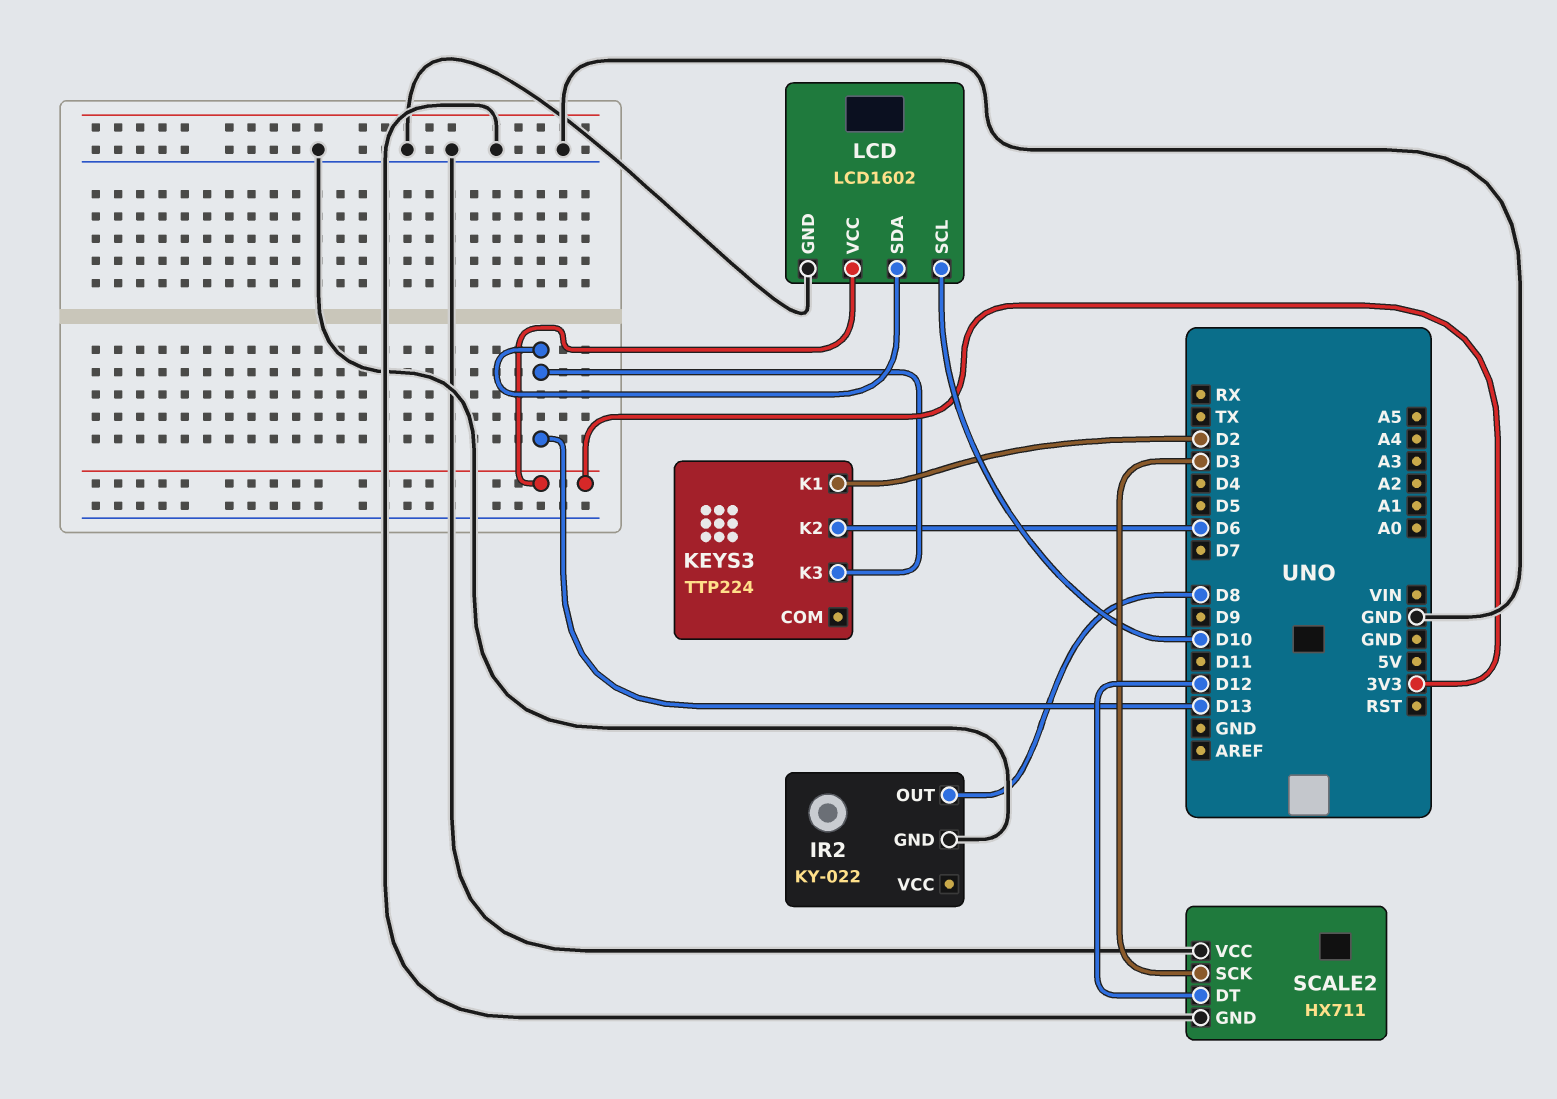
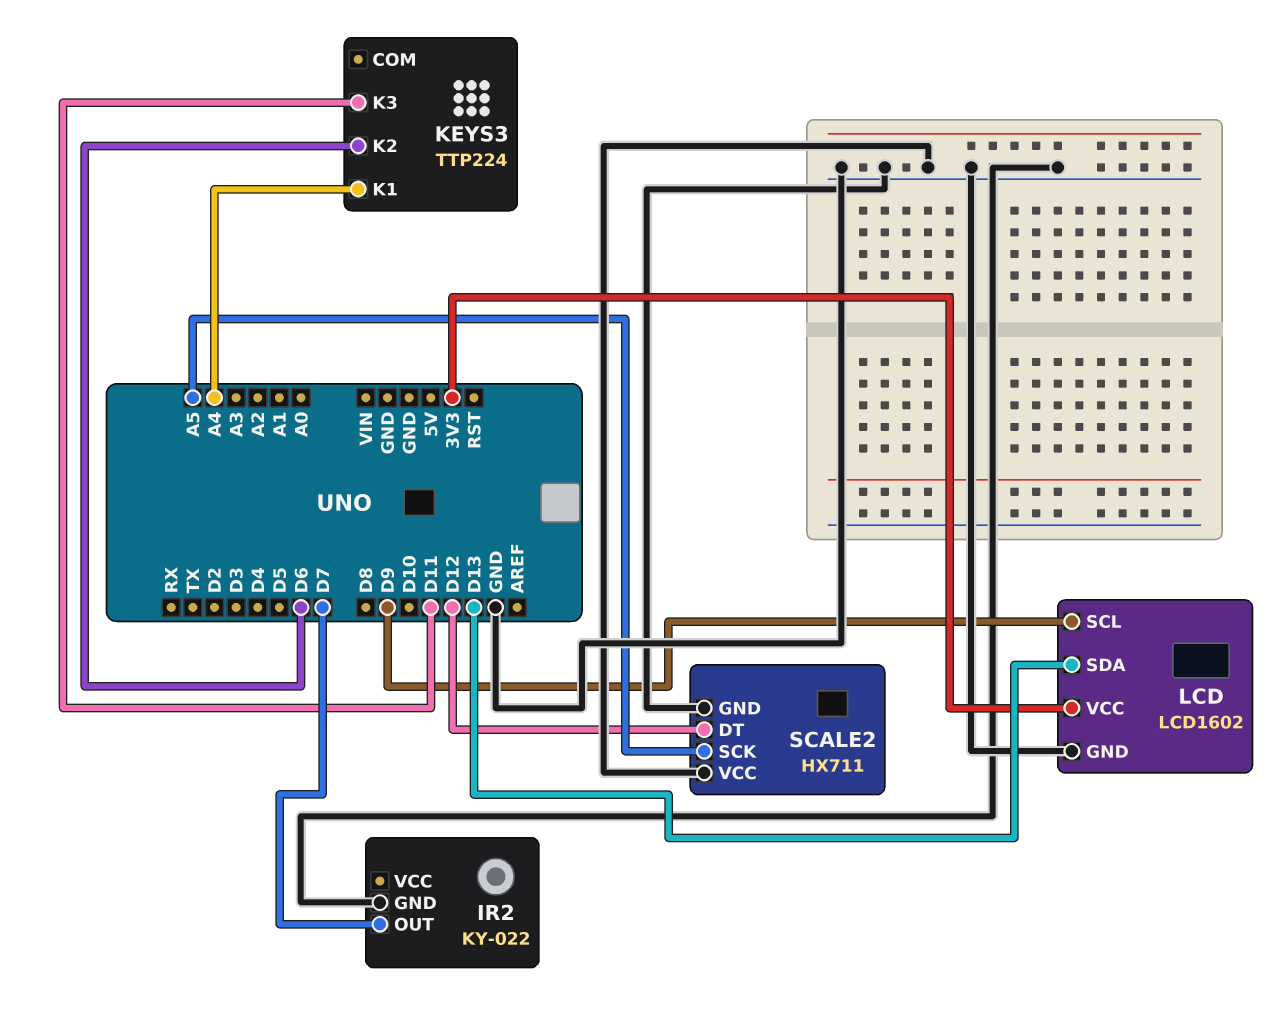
IR2 pin OUT: D8 -> D7
KEYS3 pin K1: D2 -> A4
KEYS3 pin K3: D13 -> D11
LCD pin SCL: D10 -> D9
SCALE2 pin SCK: D3 -> A5

